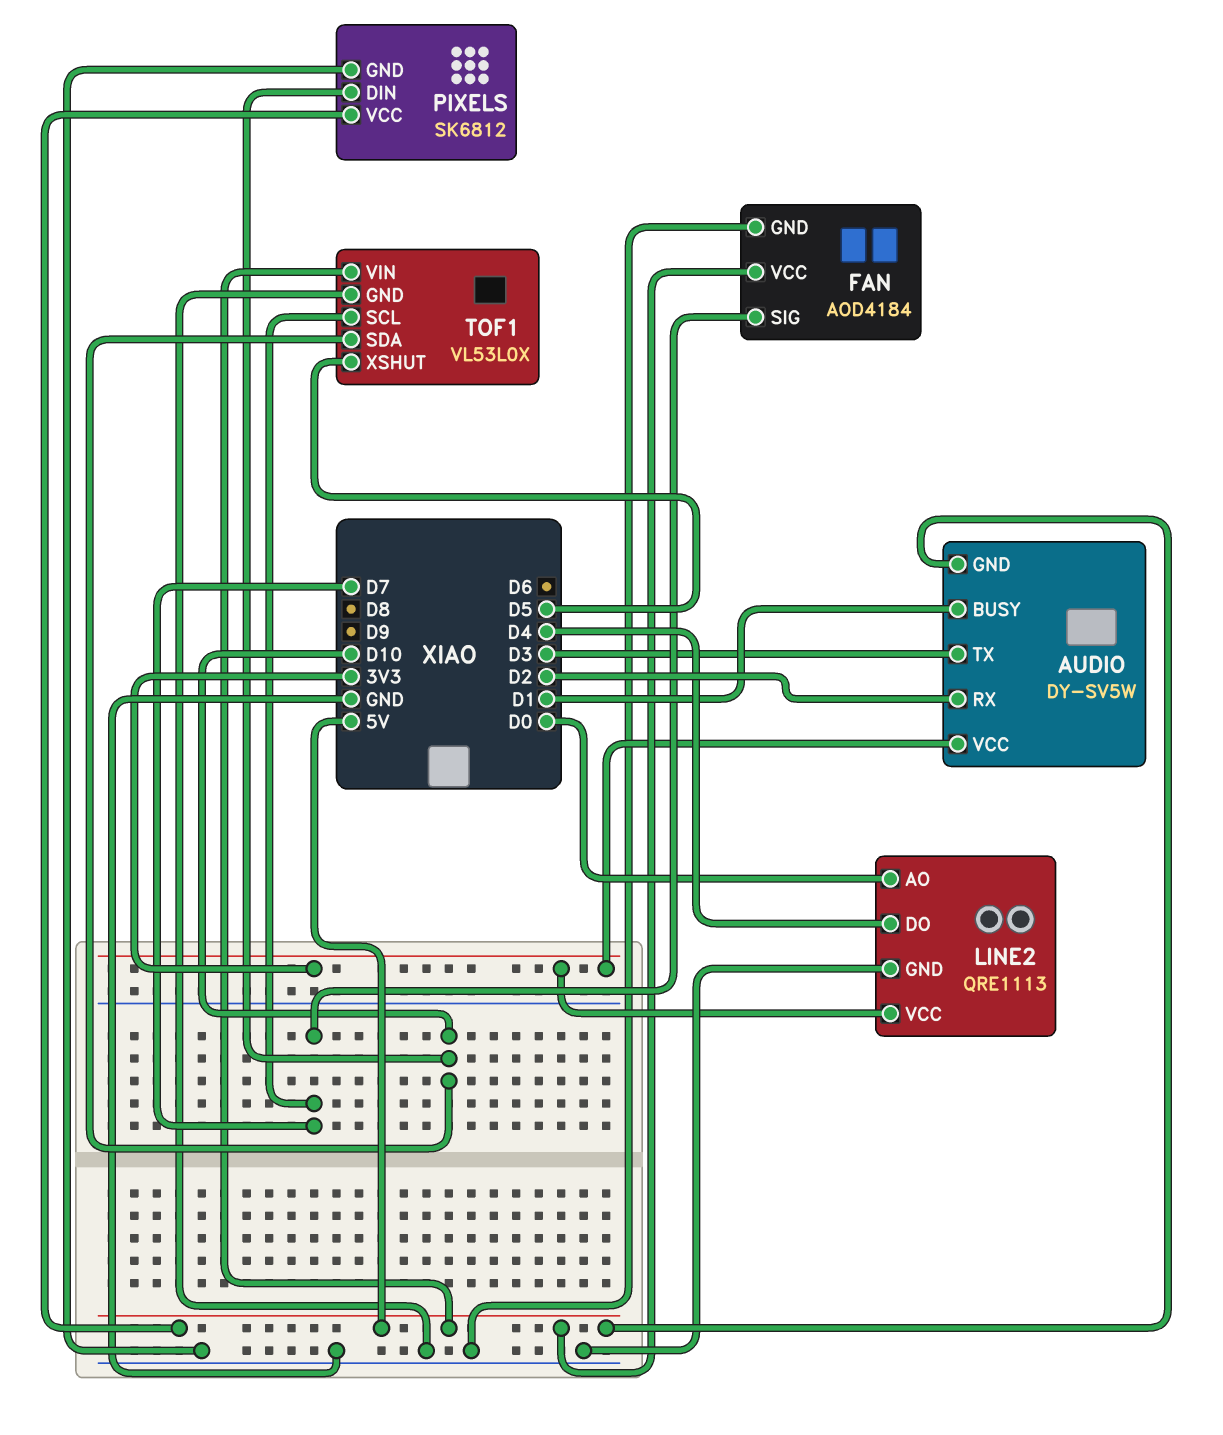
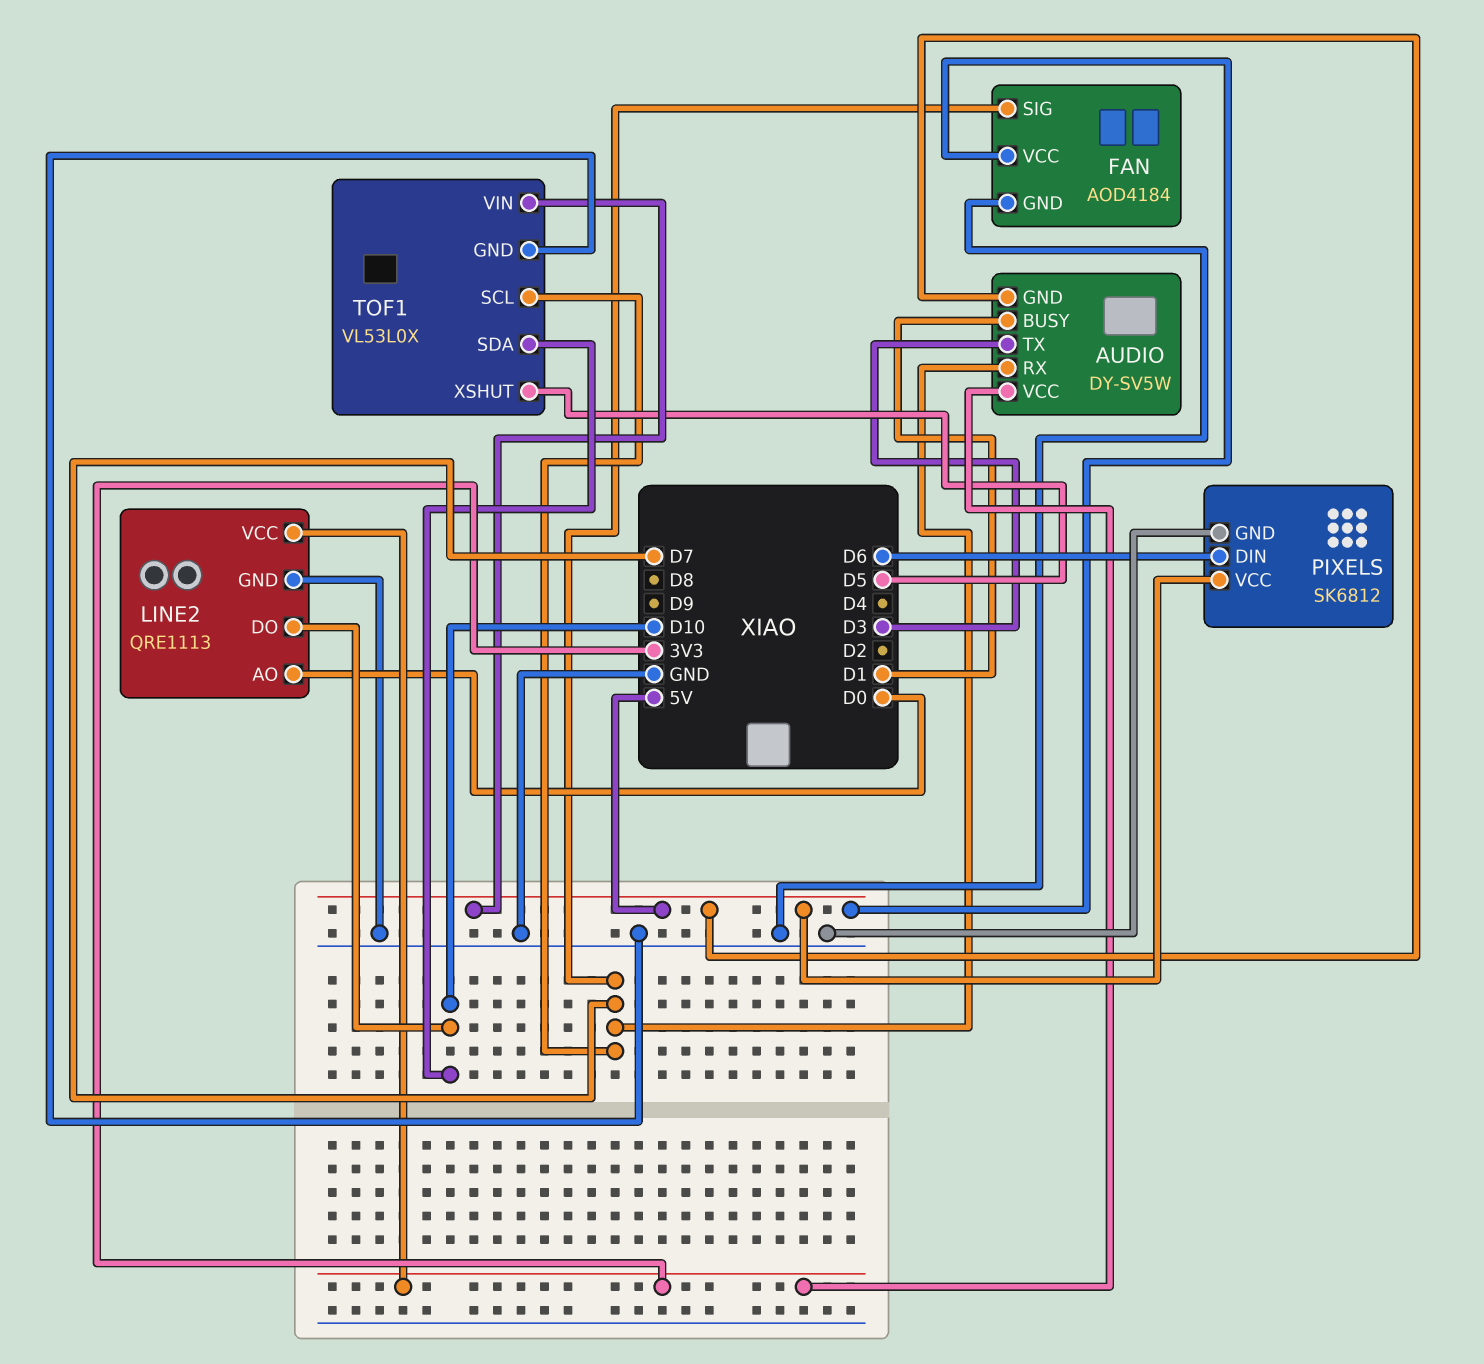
AUDIO pin RX: D2 -> D7
LINE2 pin DO: D4 -> D10
PIXELS pin DIN: D10 -> D6

